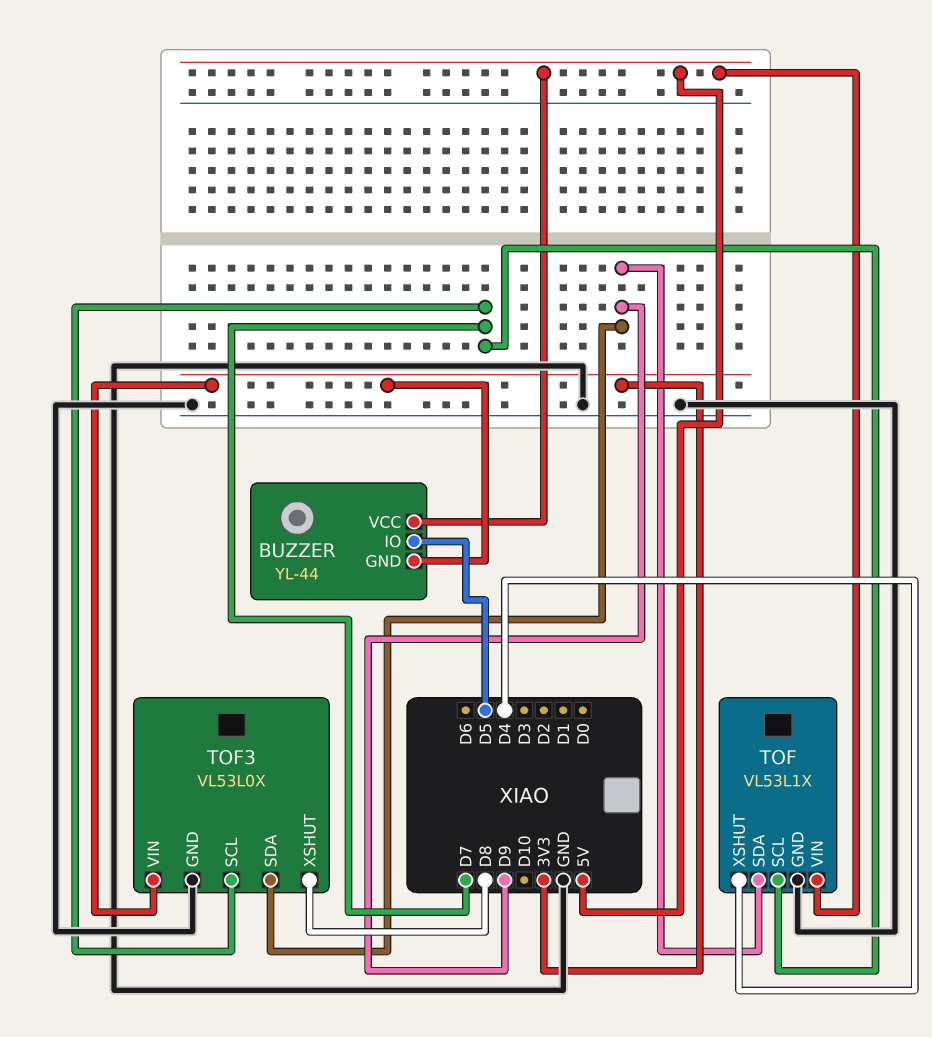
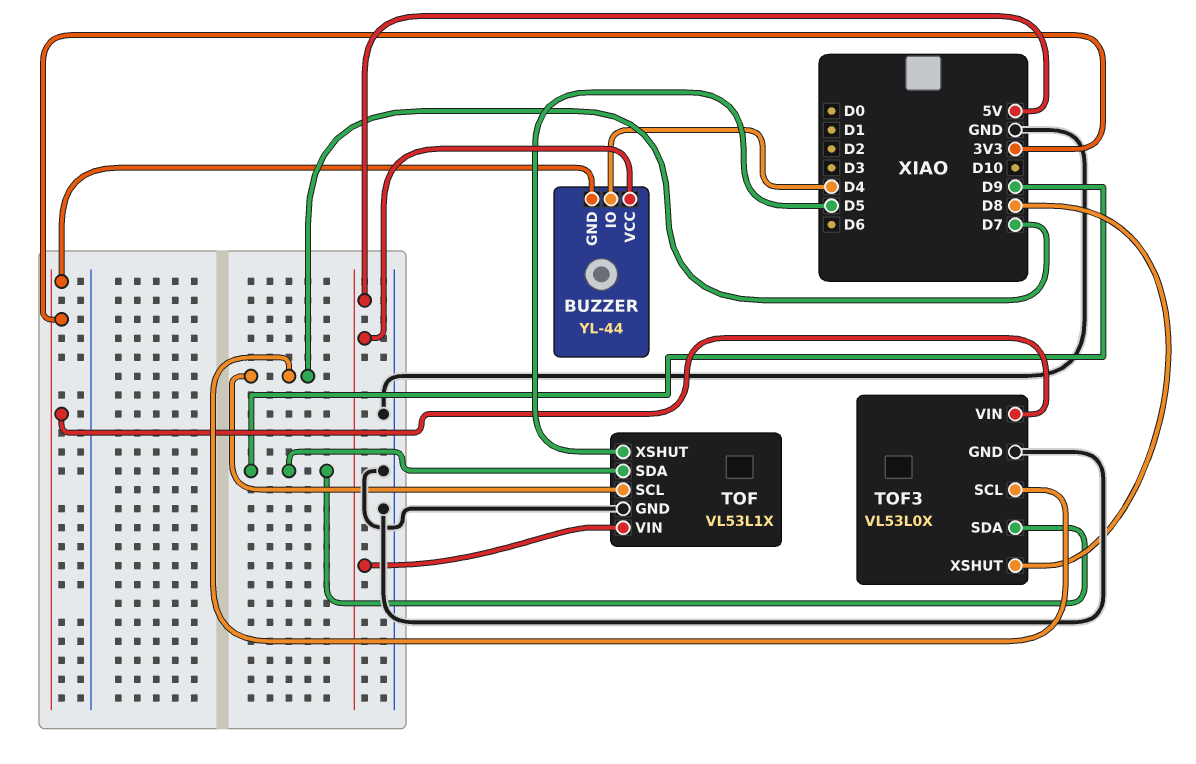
BUZZER pin IO: D5 -> D4
TOF pin XSHUT: D4 -> D5

